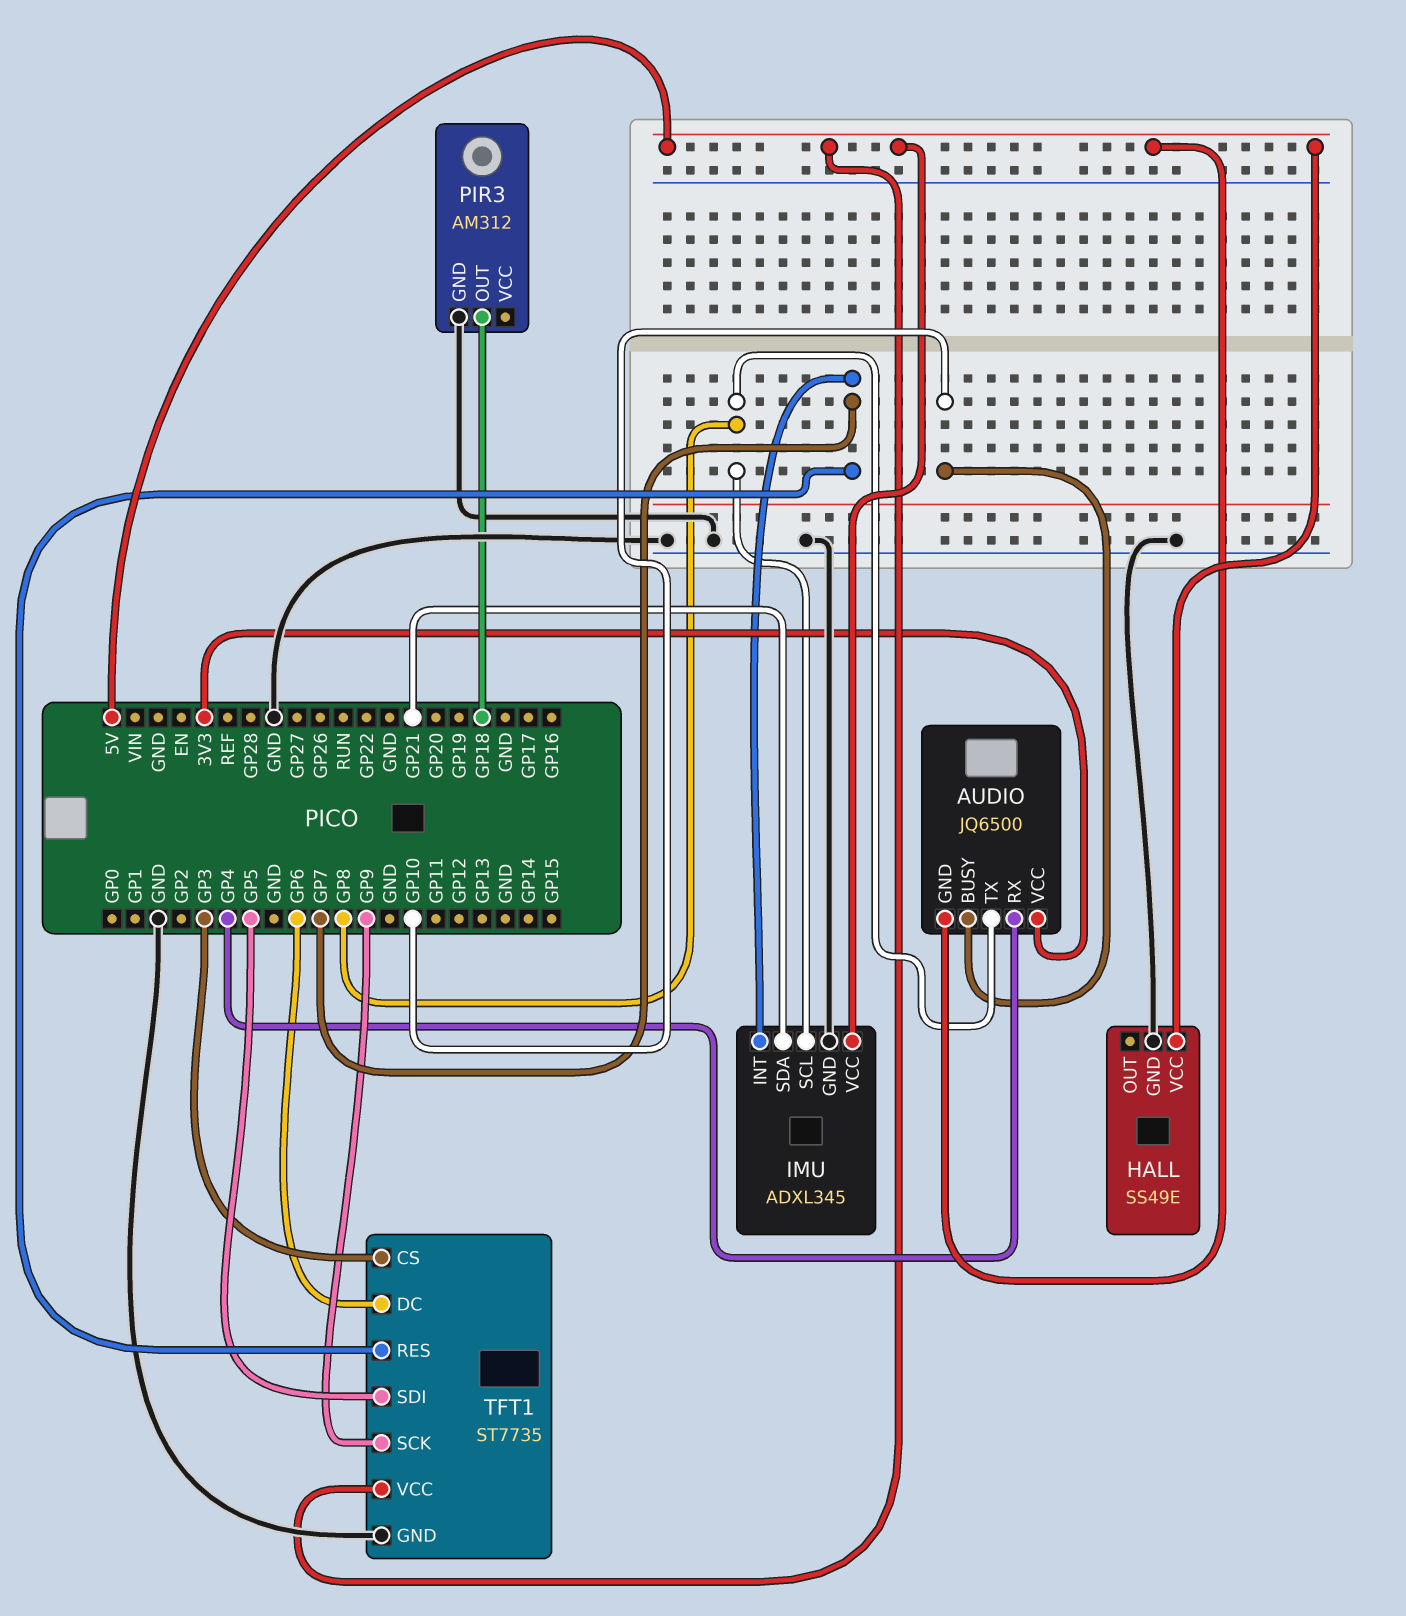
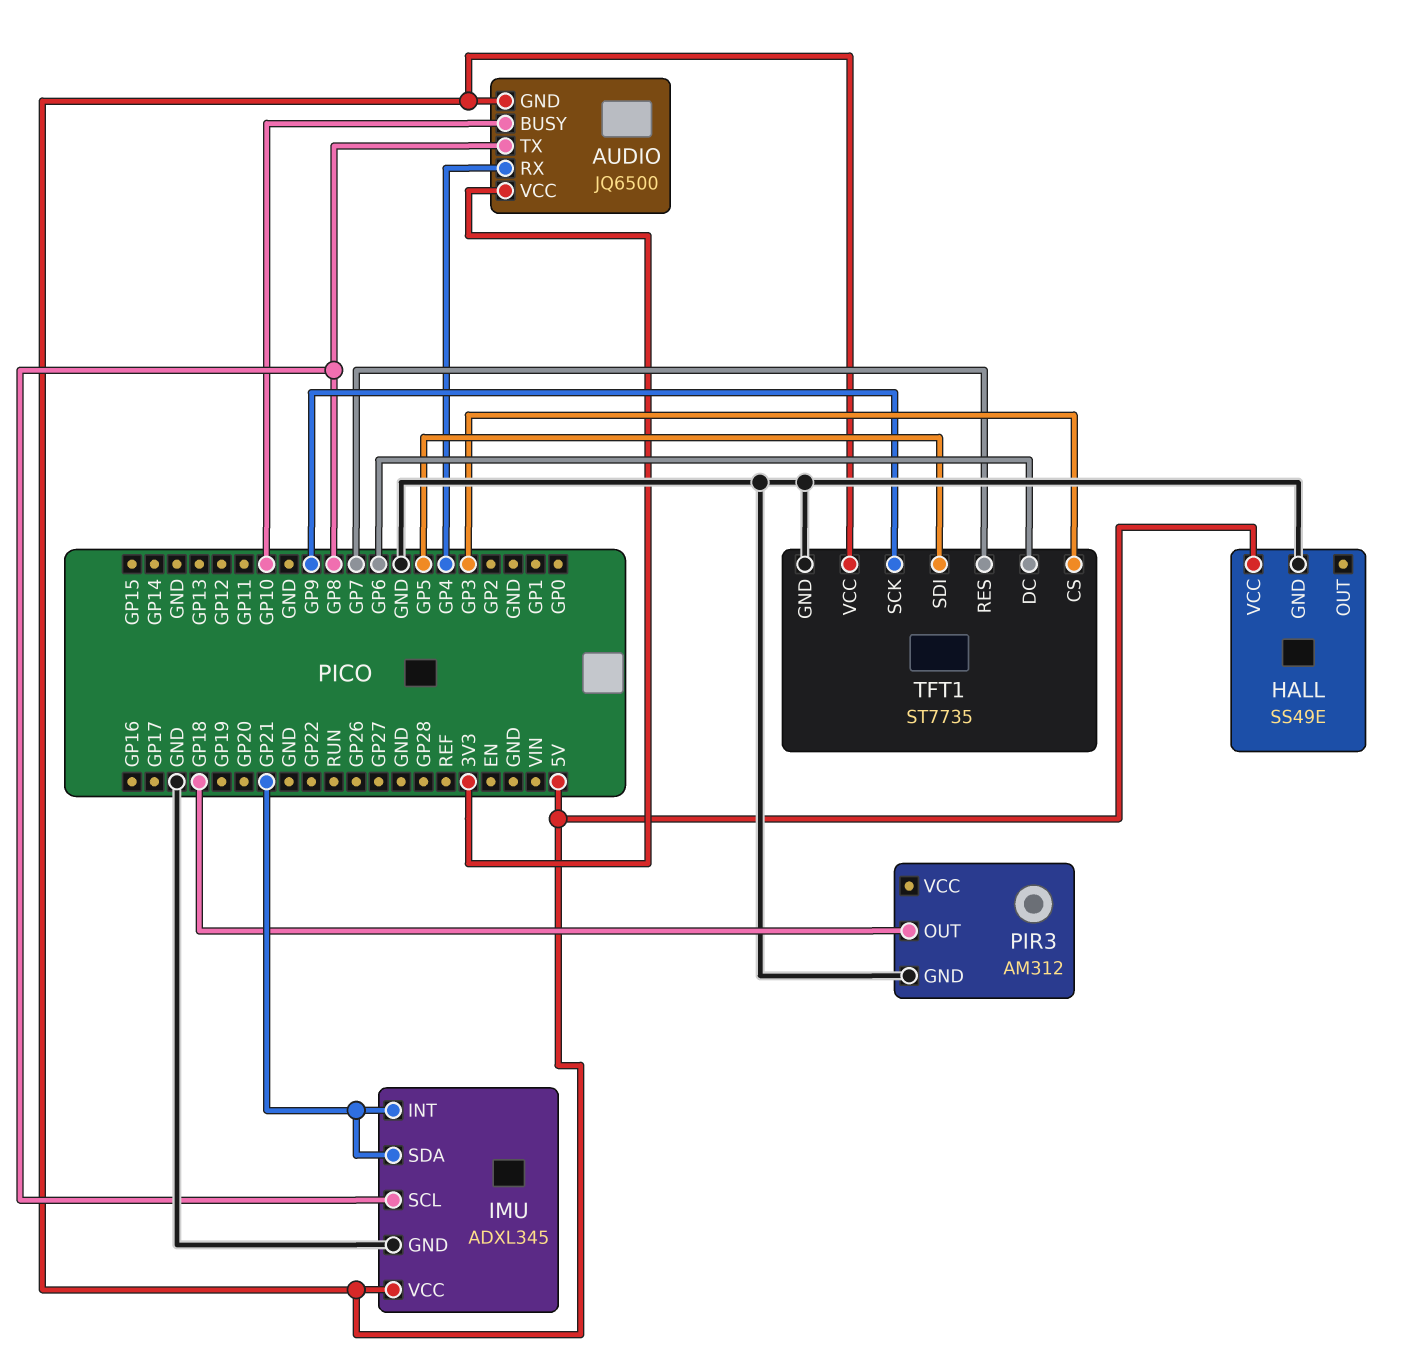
IMU pin INT: GP7 -> GP21

